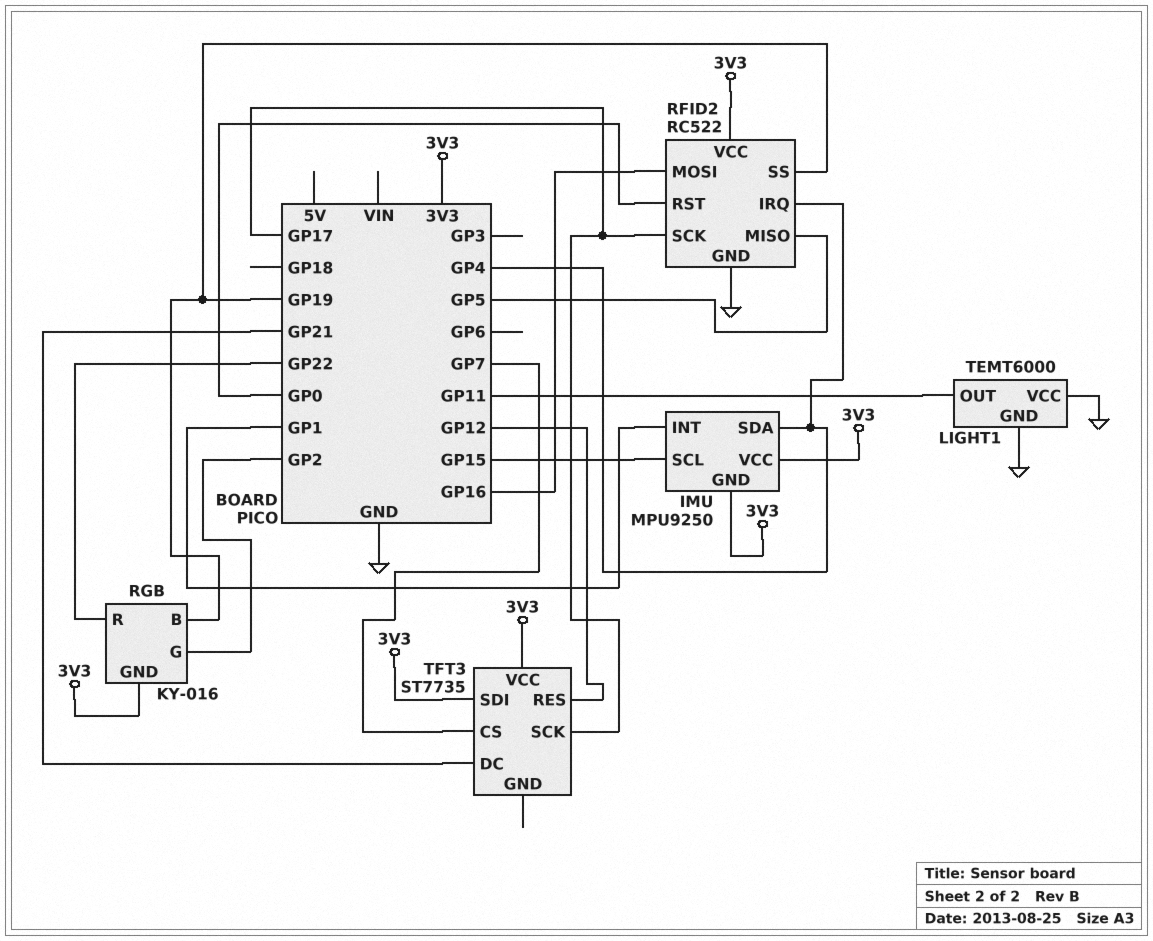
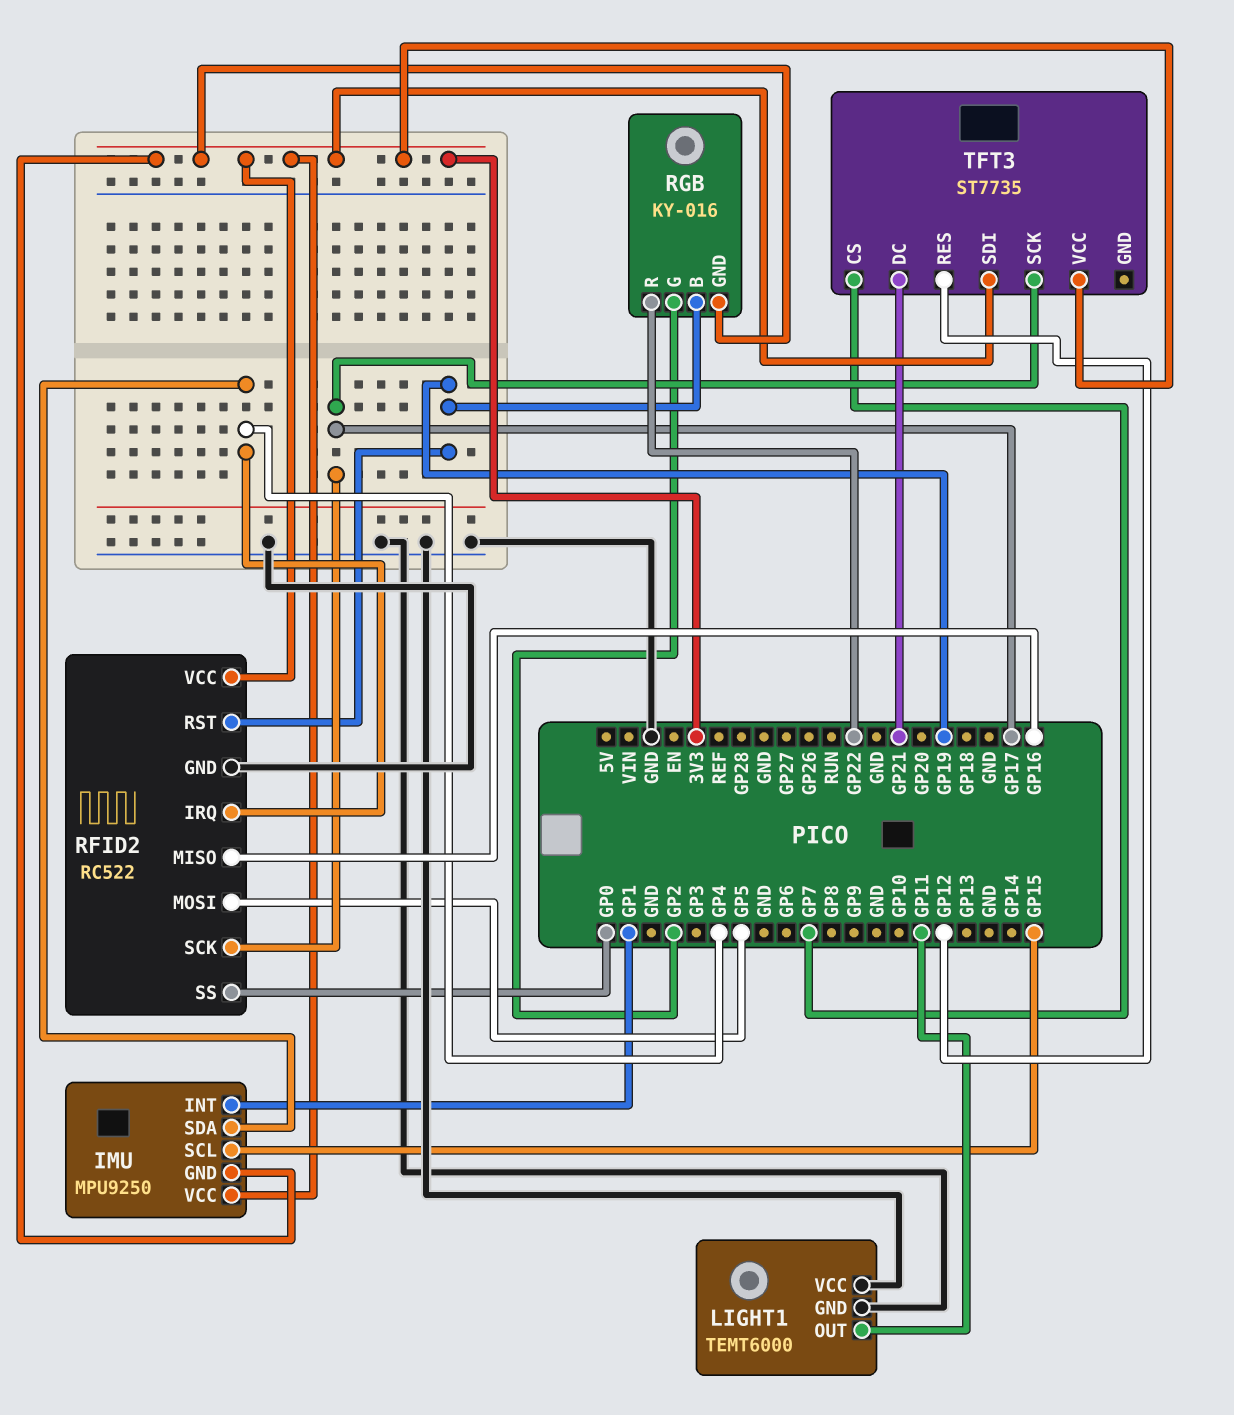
RFID2 pin MISO: GP5 -> GP16
RFID2 pin MOSI: GP16 -> GP5
RFID2 pin RST: GP0 -> GP19
RFID2 pin SS: GP19 -> GP0

